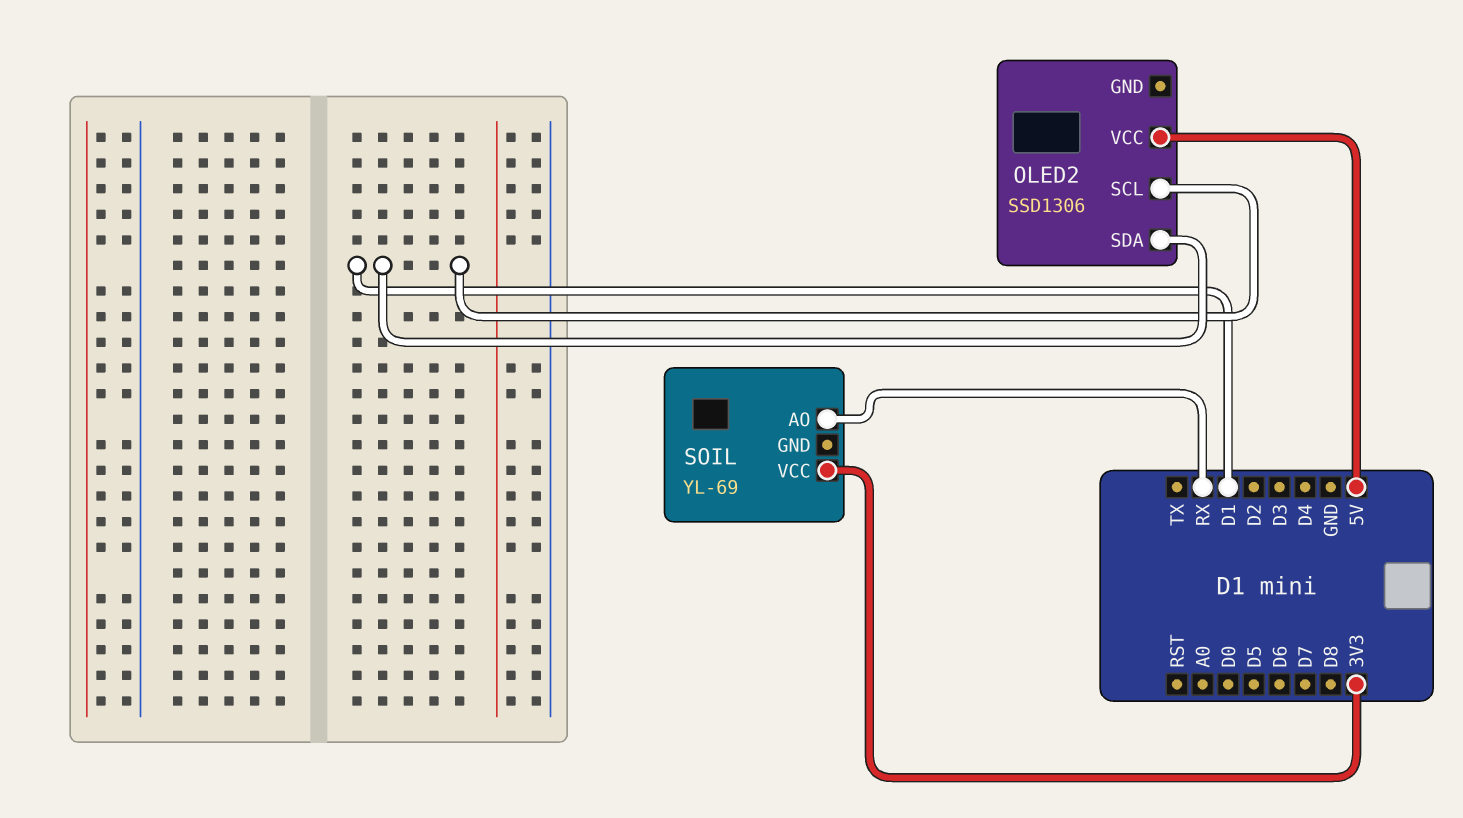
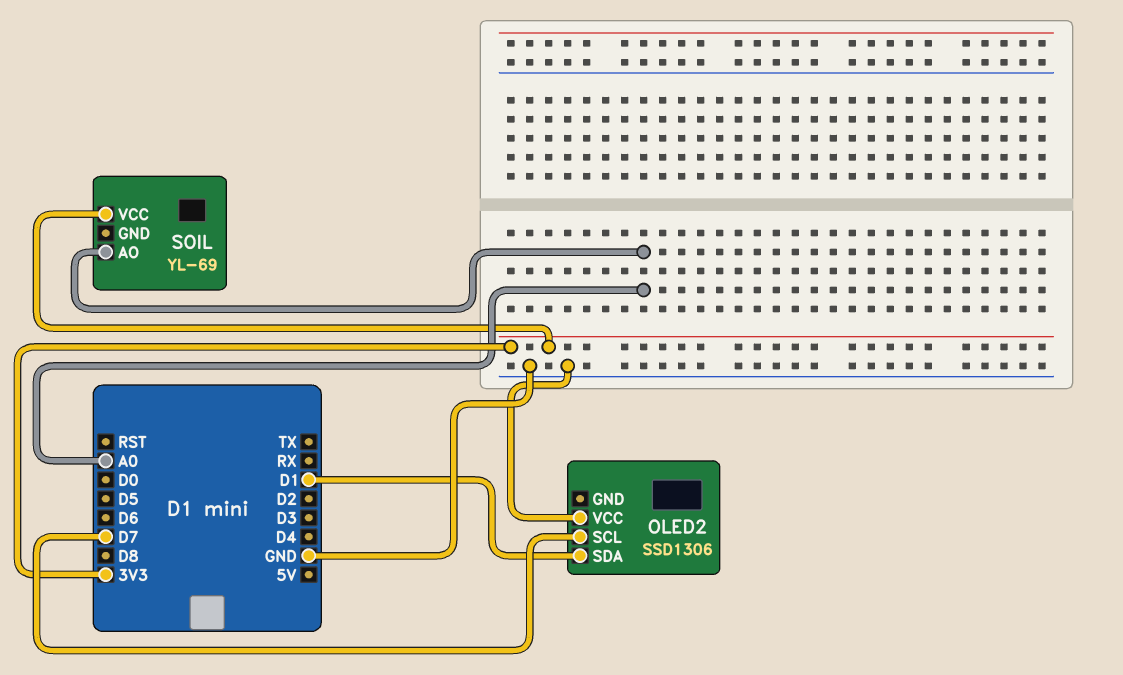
OLED2 pin SCL: D1 -> D7
OLED2 pin VCC: 5V -> GND
SOIL pin AO: RX -> A0

